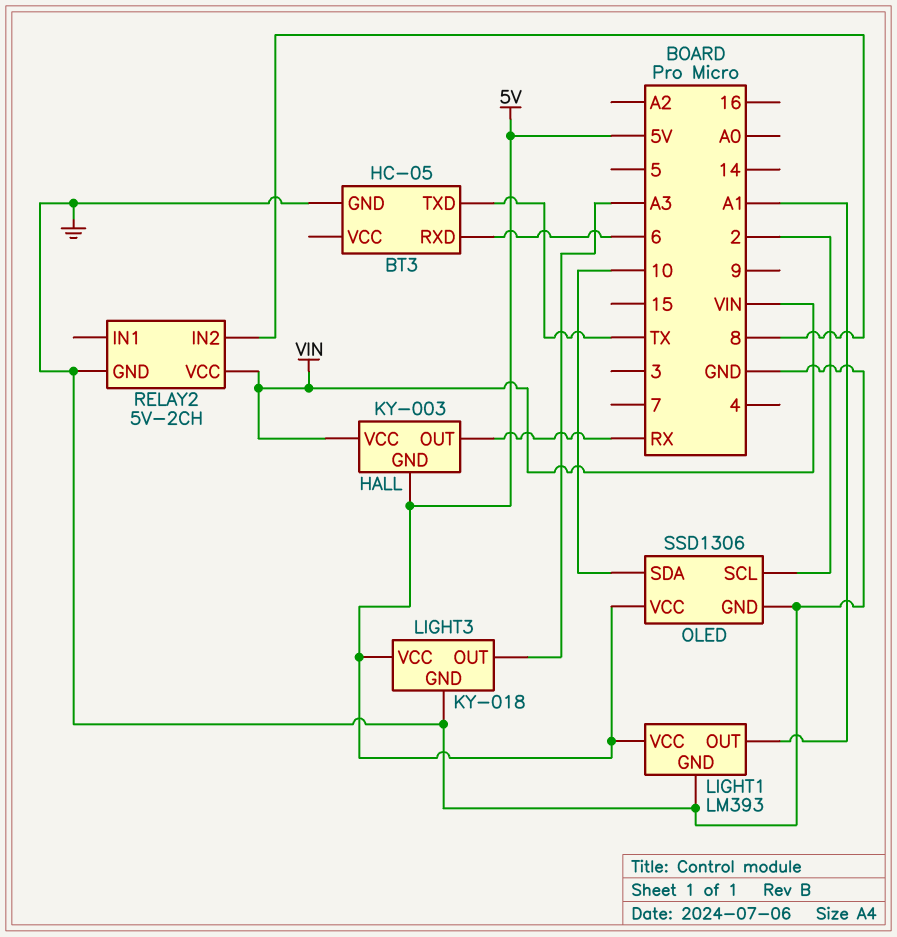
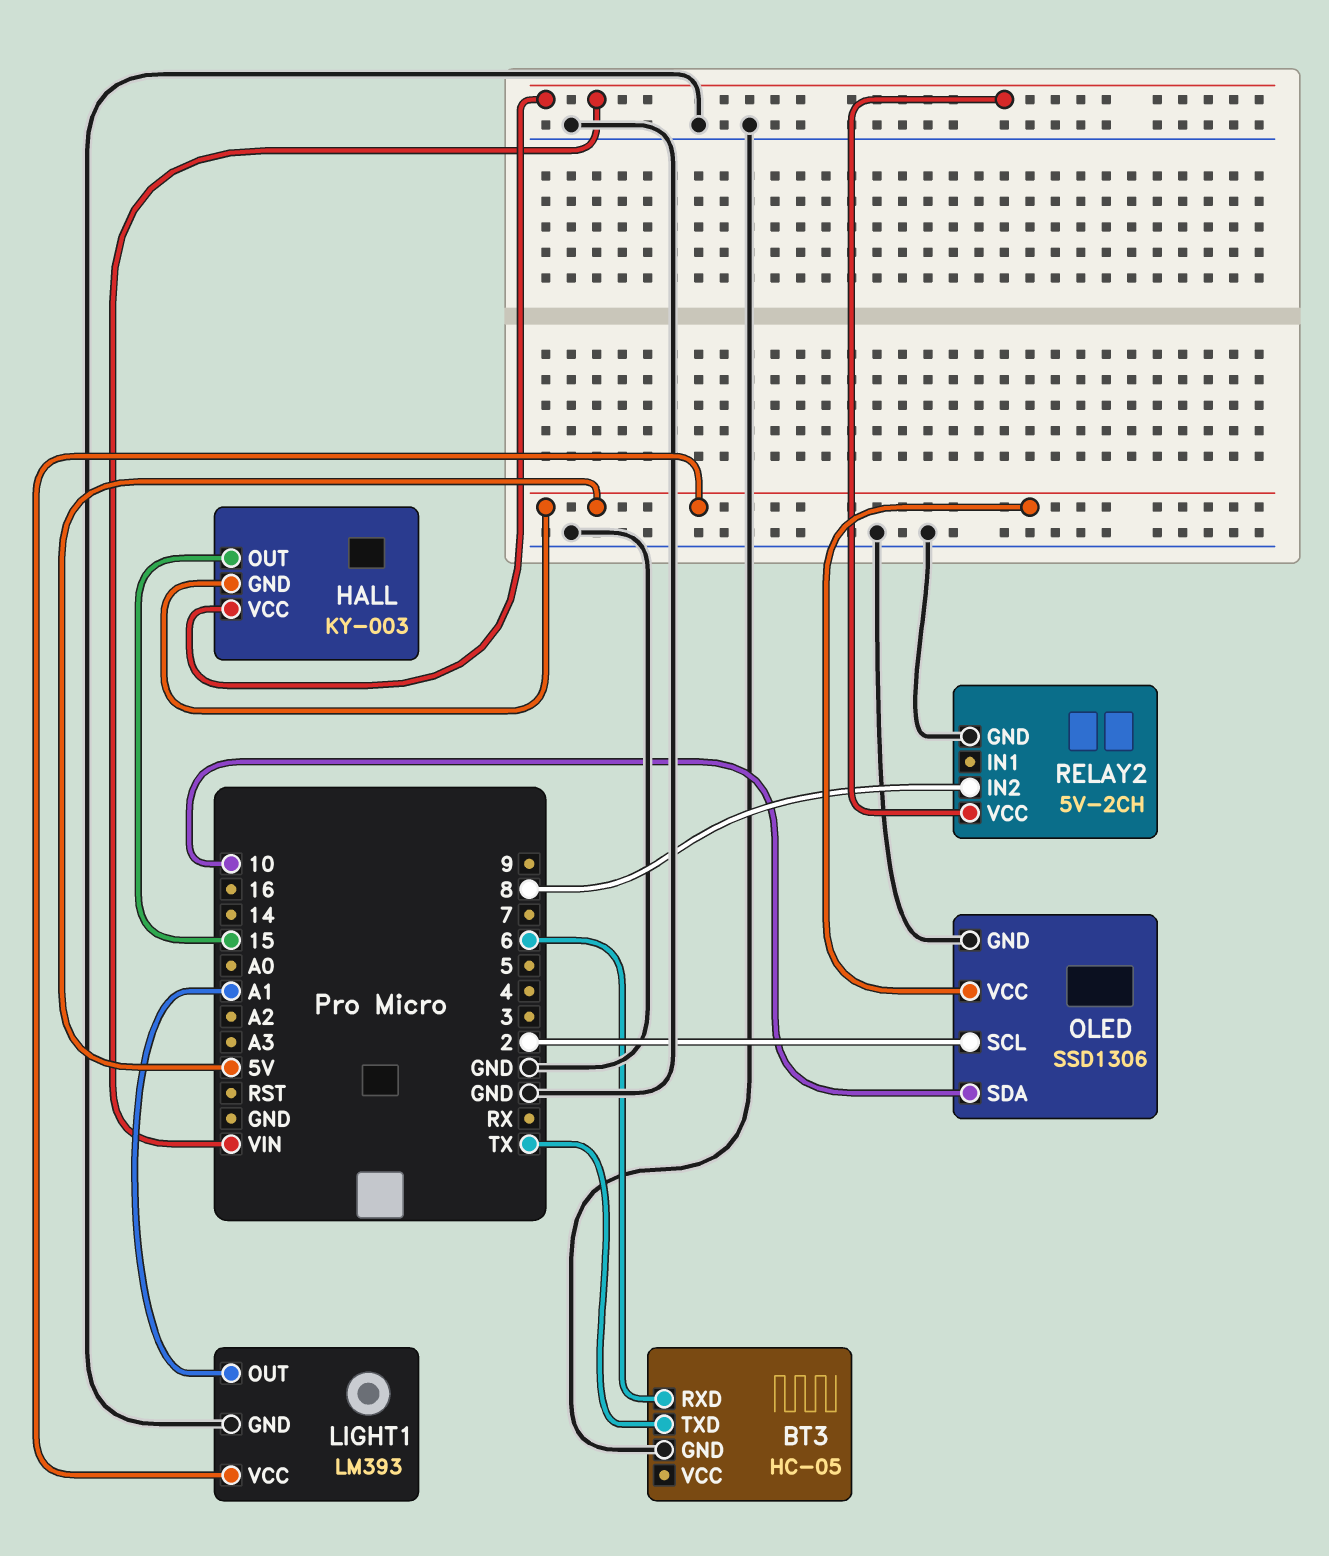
HALL pin OUT: RX -> 15
LIGHT3: KY-018 -> none
LIGHT3 pin GND: GND -> none
LIGHT3 pin OUT: A3 -> none
LIGHT3 pin VCC: 5V -> none

